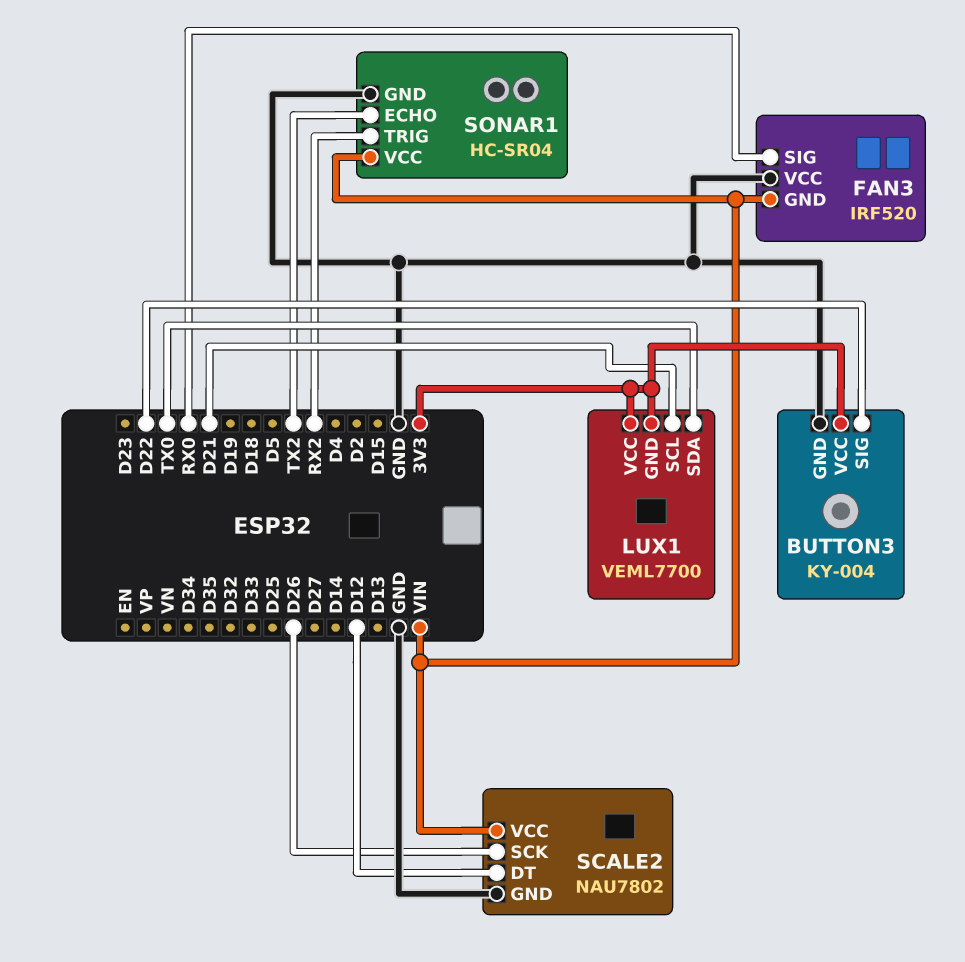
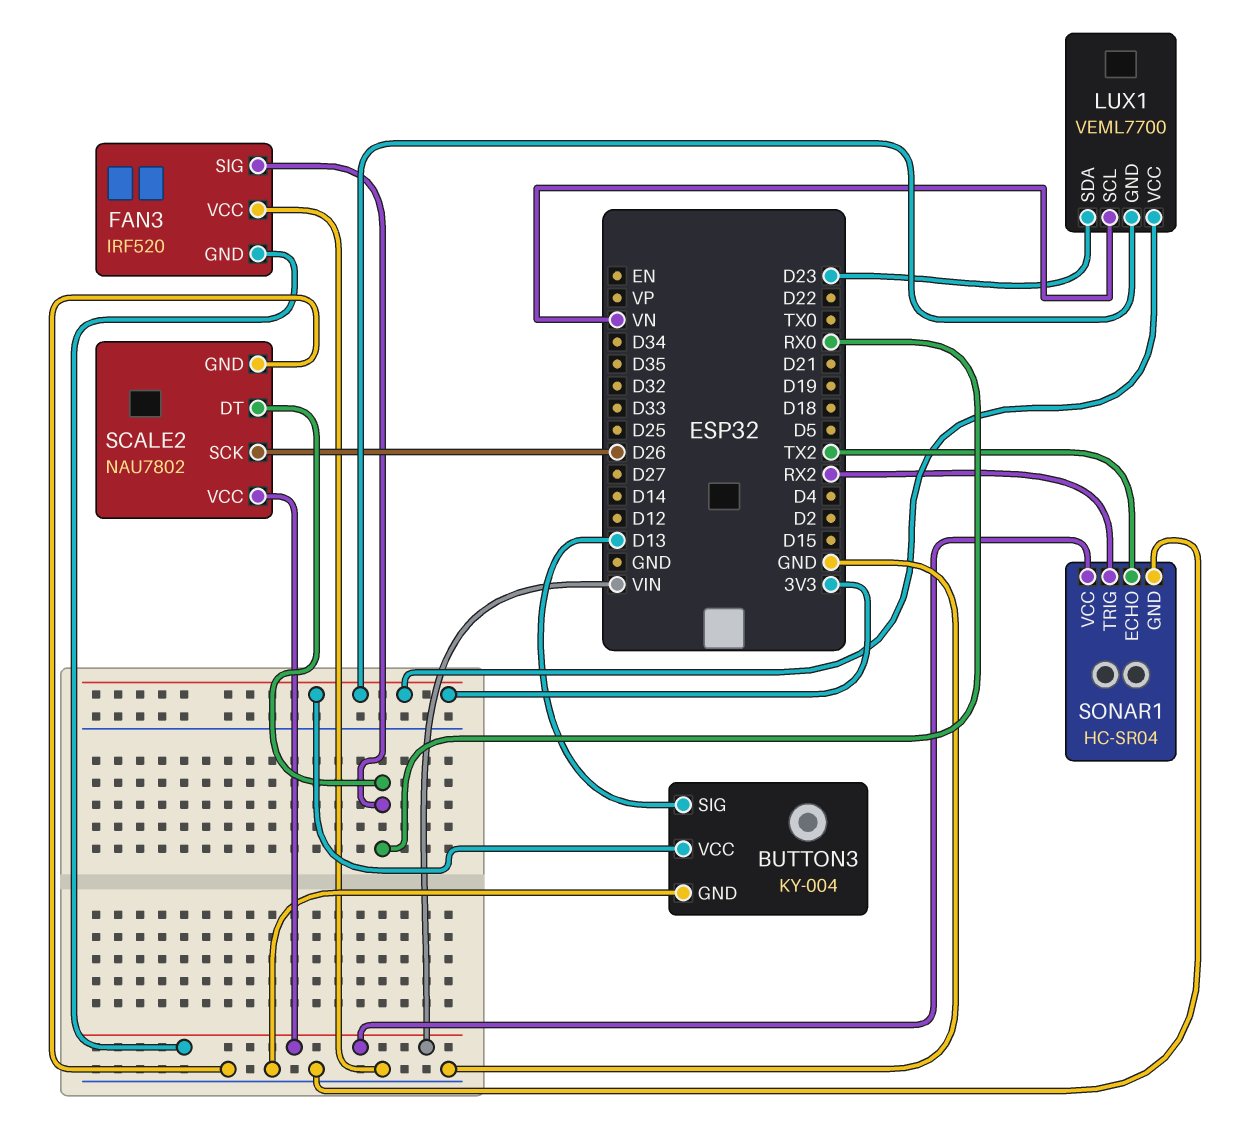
BUTTON3 pin SIG: D22 -> D13
LUX1 pin SCL: D21 -> VN
LUX1 pin SDA: TX0 -> D23
SCALE2 pin DT: D12 -> RX0

